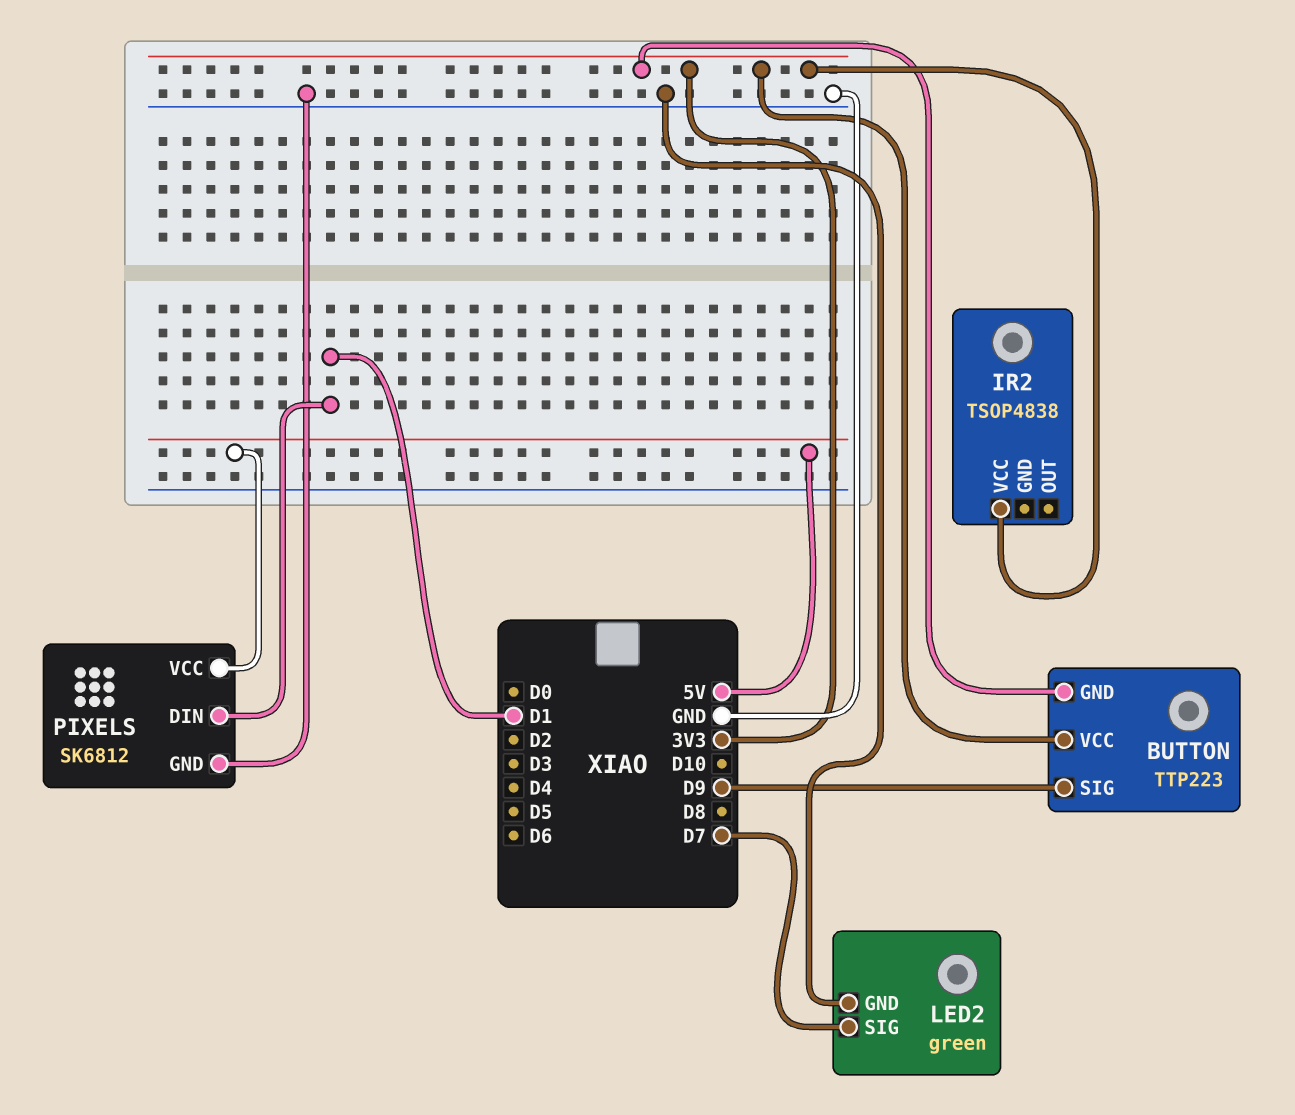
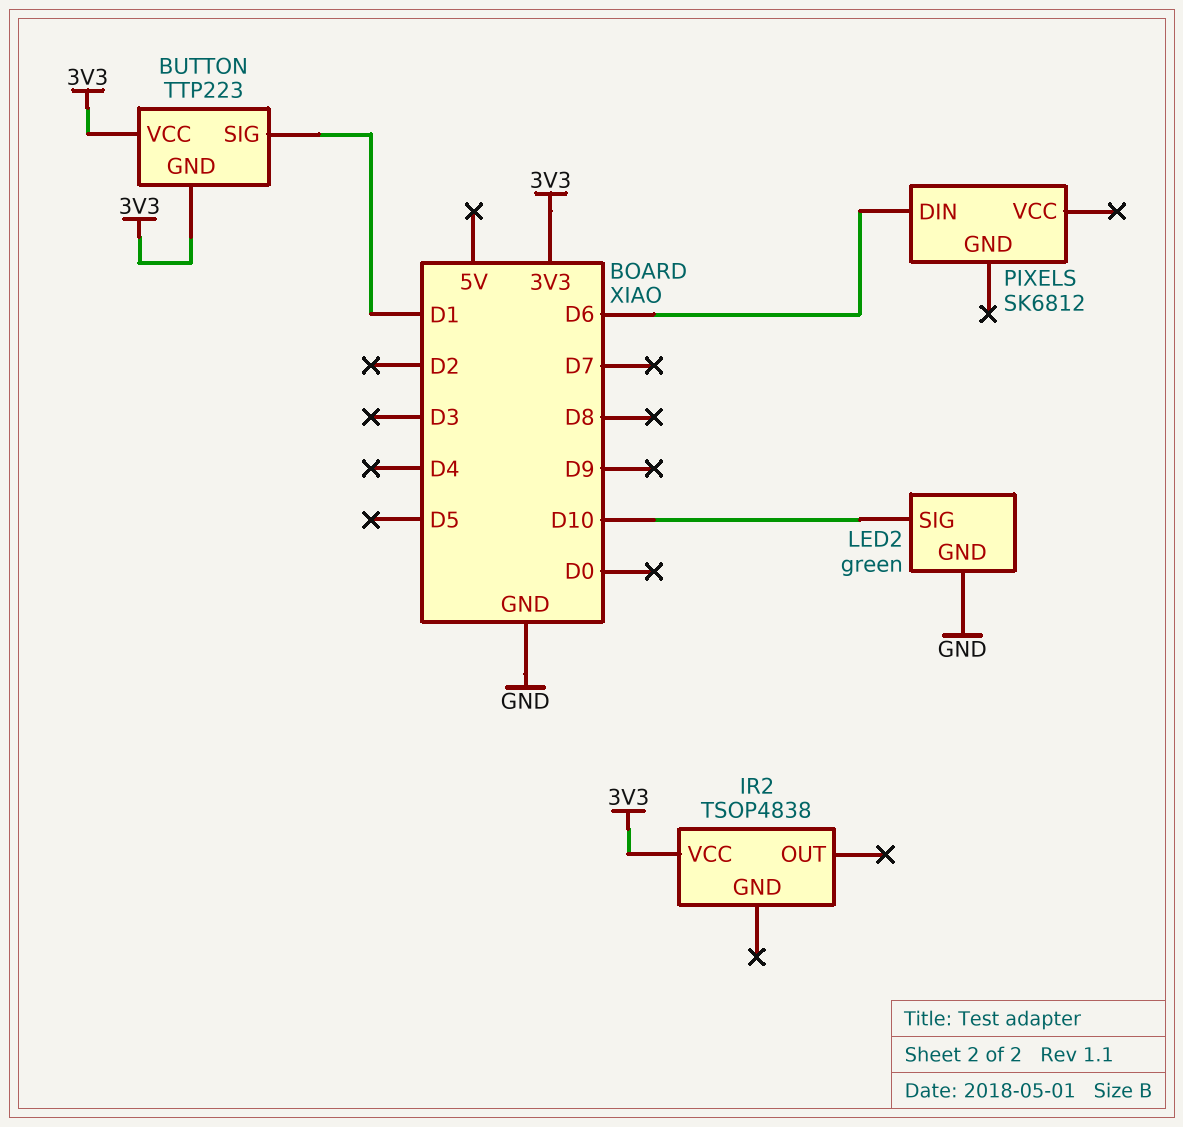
BUTTON pin SIG: D9 -> D1
LED2 pin SIG: D7 -> D10
PIXELS pin DIN: D1 -> D6
PIXELS pin GND: GND -> none
PIXELS pin VCC: 5V -> none

